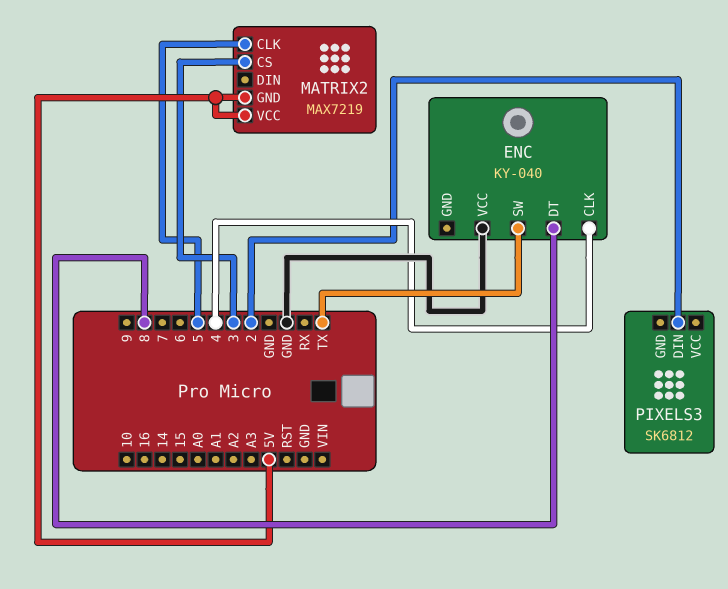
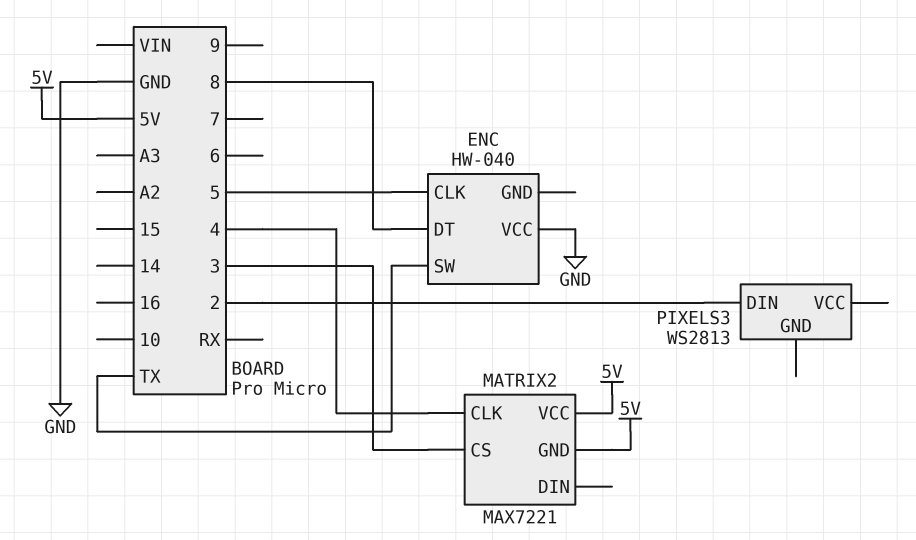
ENC: KY-040 -> HW-040
ENC pin CLK: 4 -> 5
MATRIX2: MAX7219 -> MAX7221
MATRIX2 pin CLK: 5 -> 4
PIXELS3: SK6812 -> WS2813

